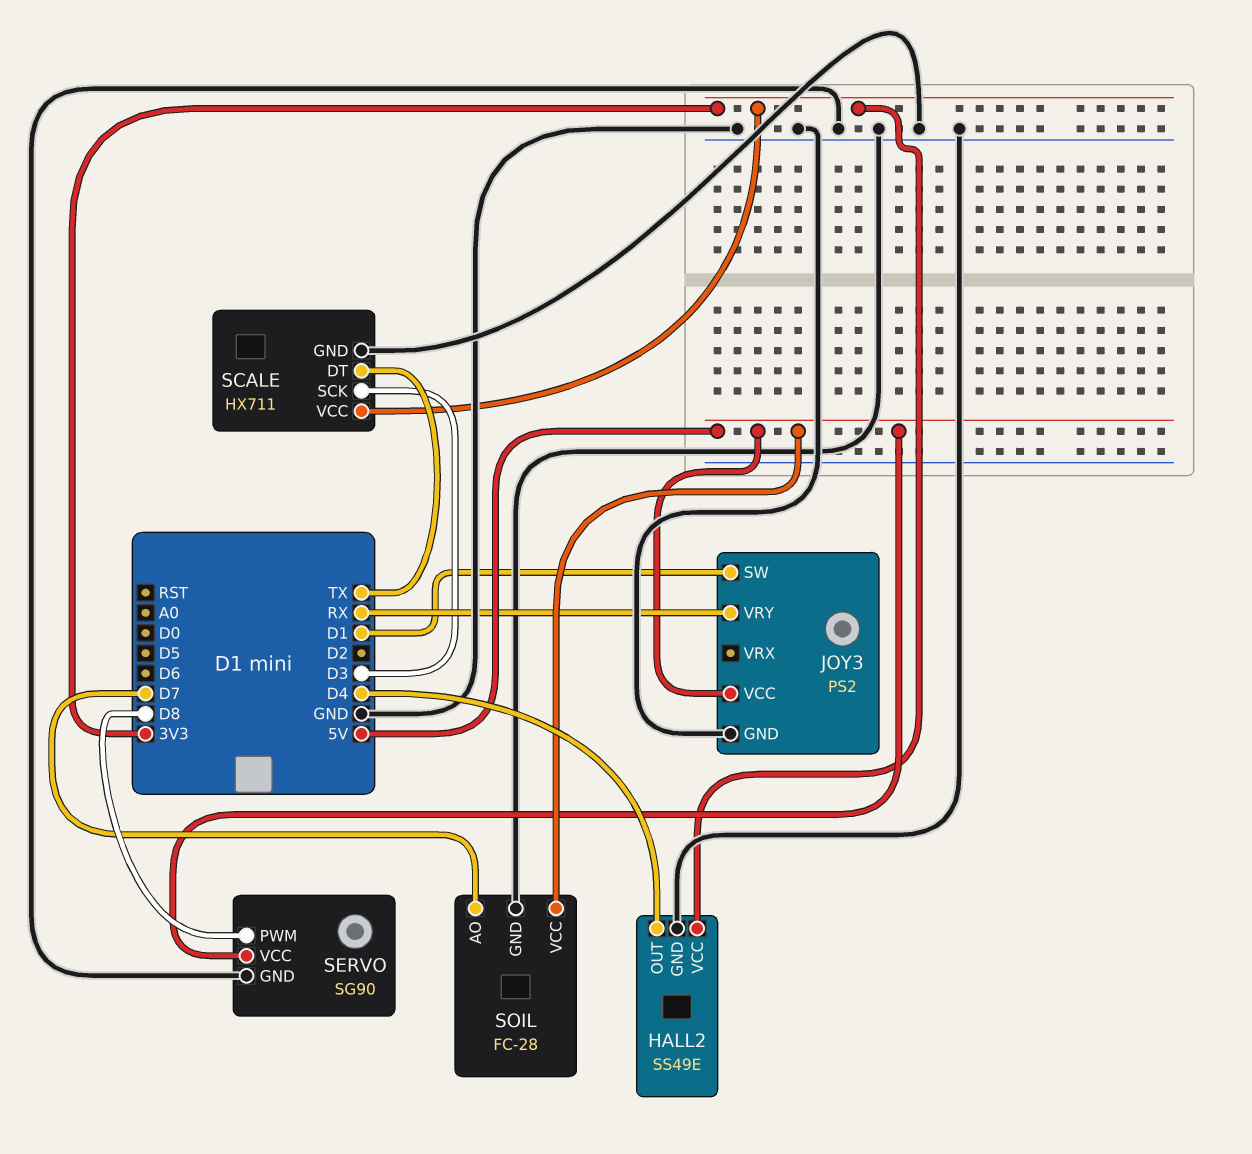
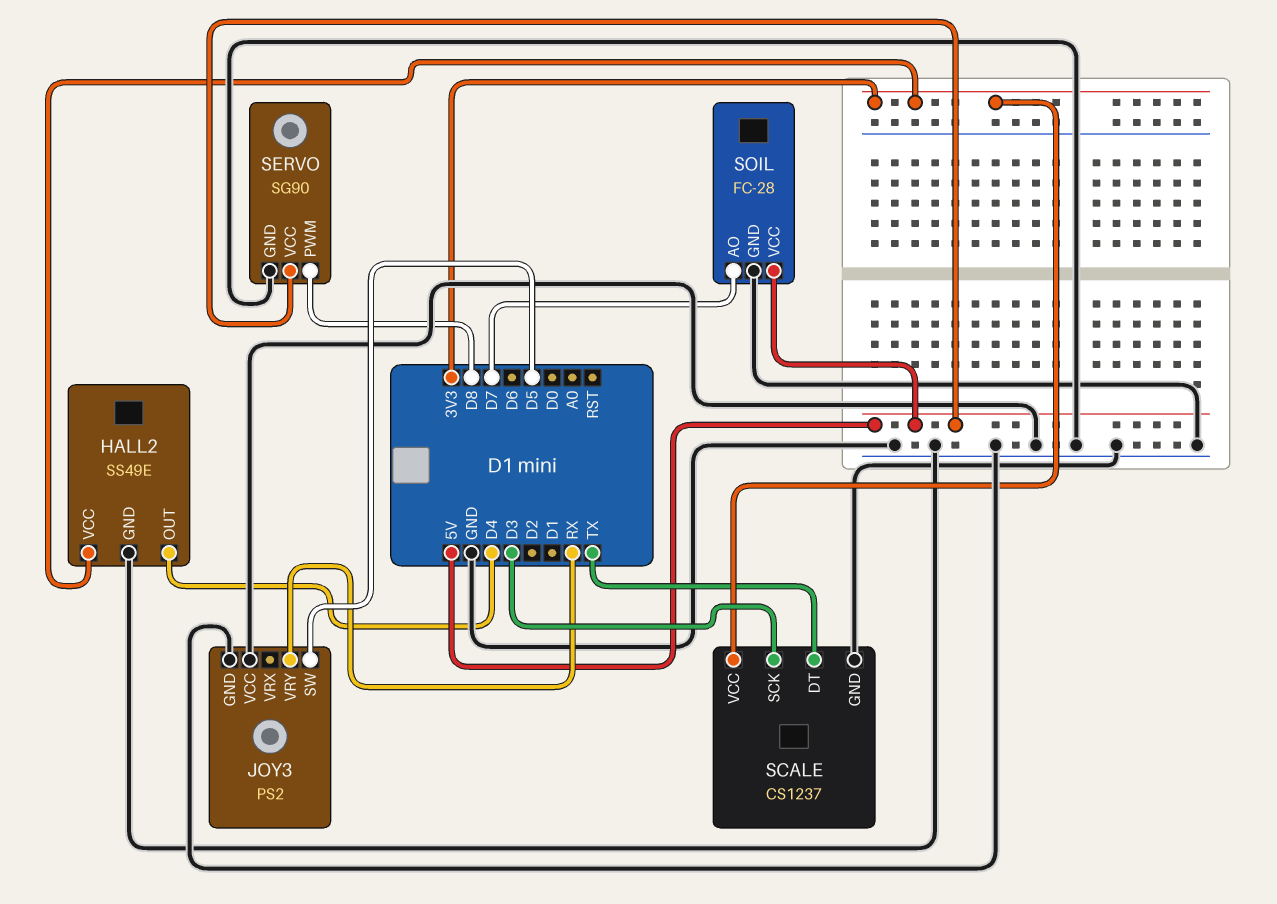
JOY3 pin SW: D1 -> D5
JOY3 pin VCC: 5V -> GND
SCALE: HX711 -> CS1237

